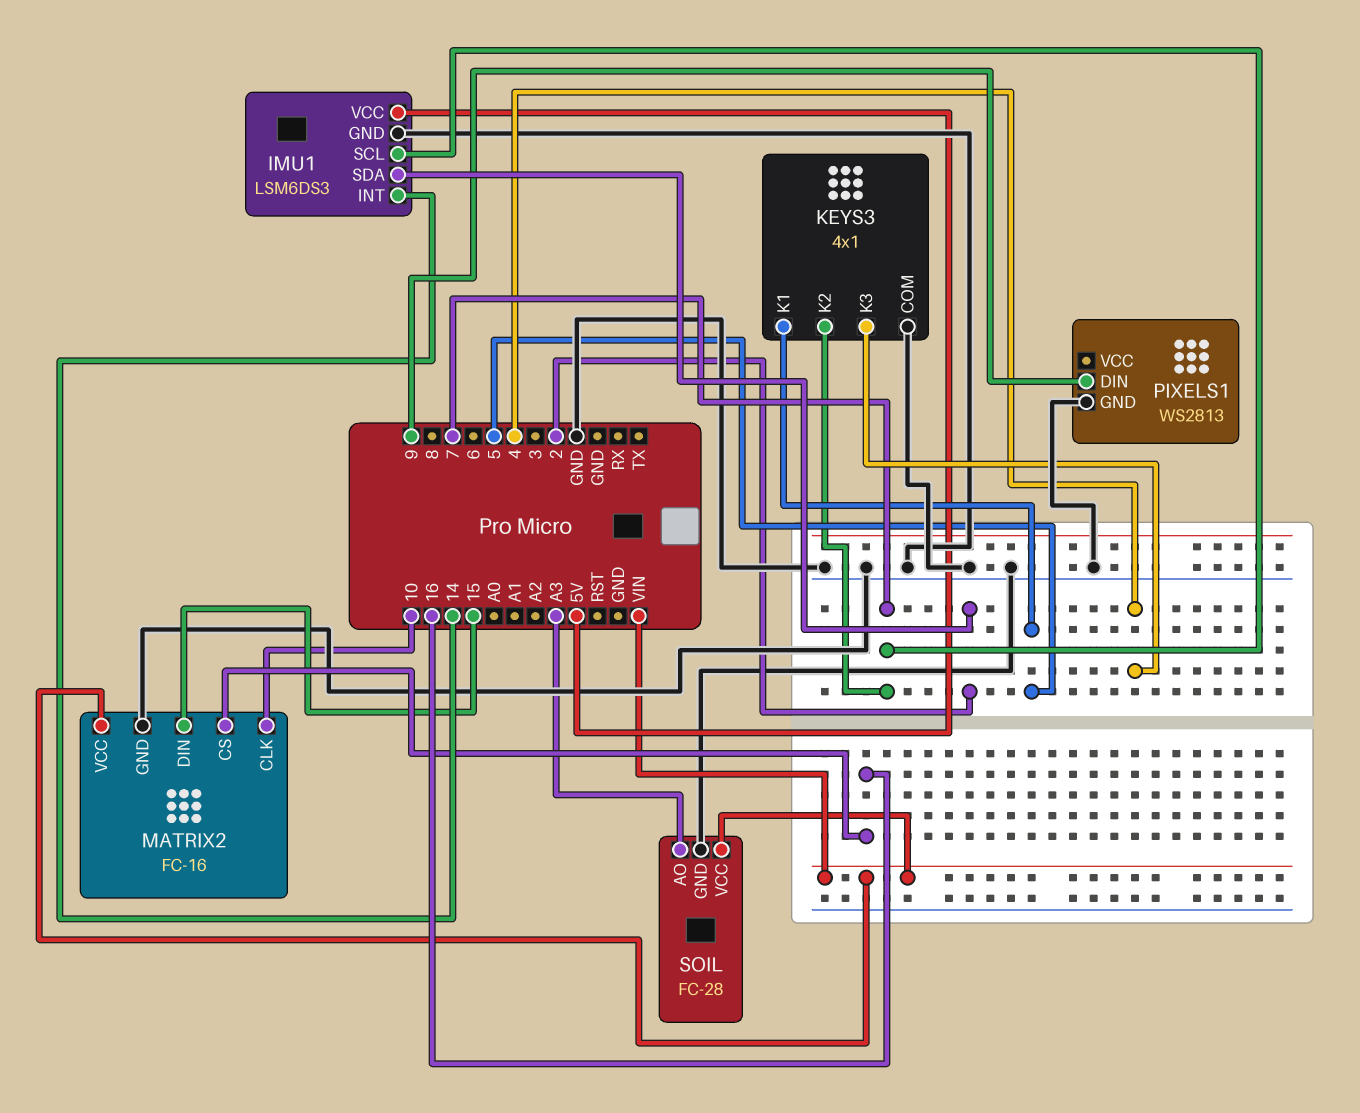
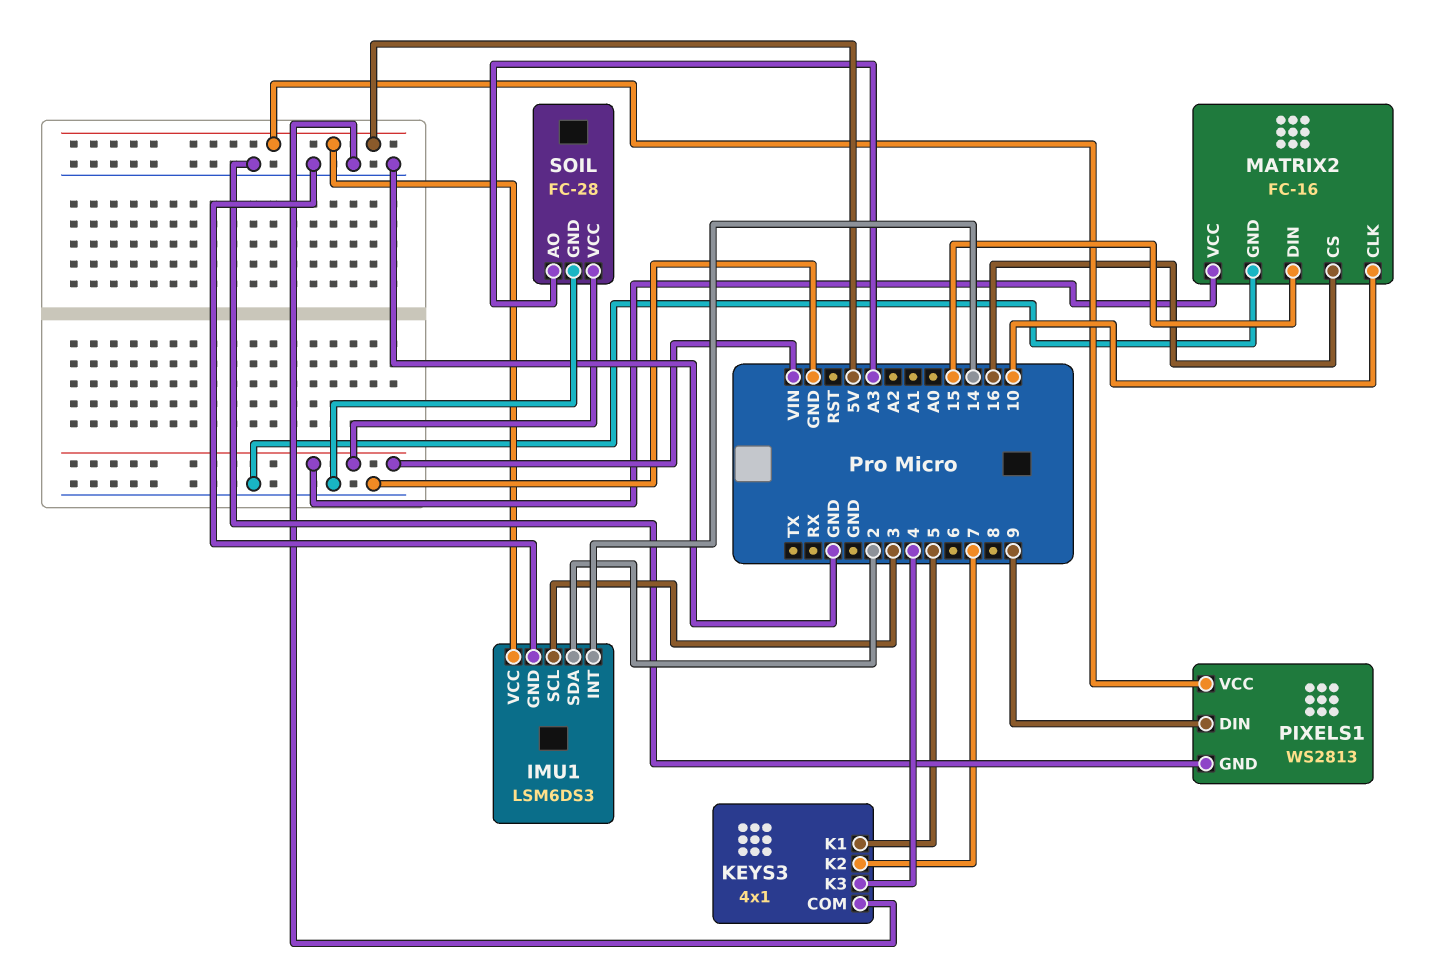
IMU1 pin SCL: 7 -> 3
PIXELS1 pin VCC: none -> 5V

